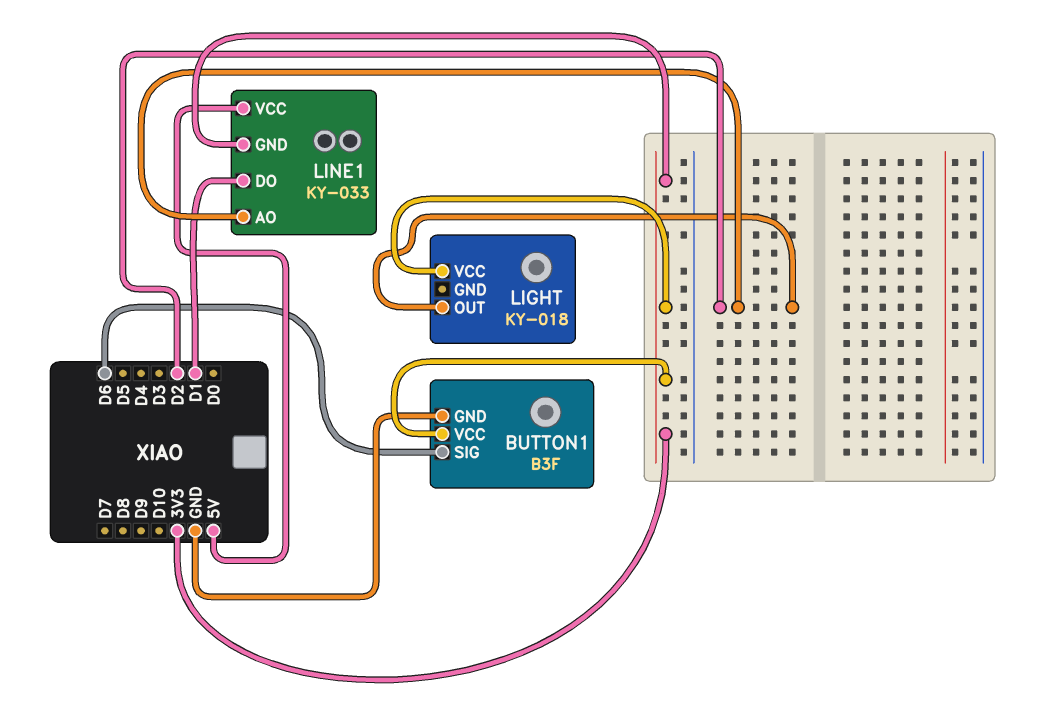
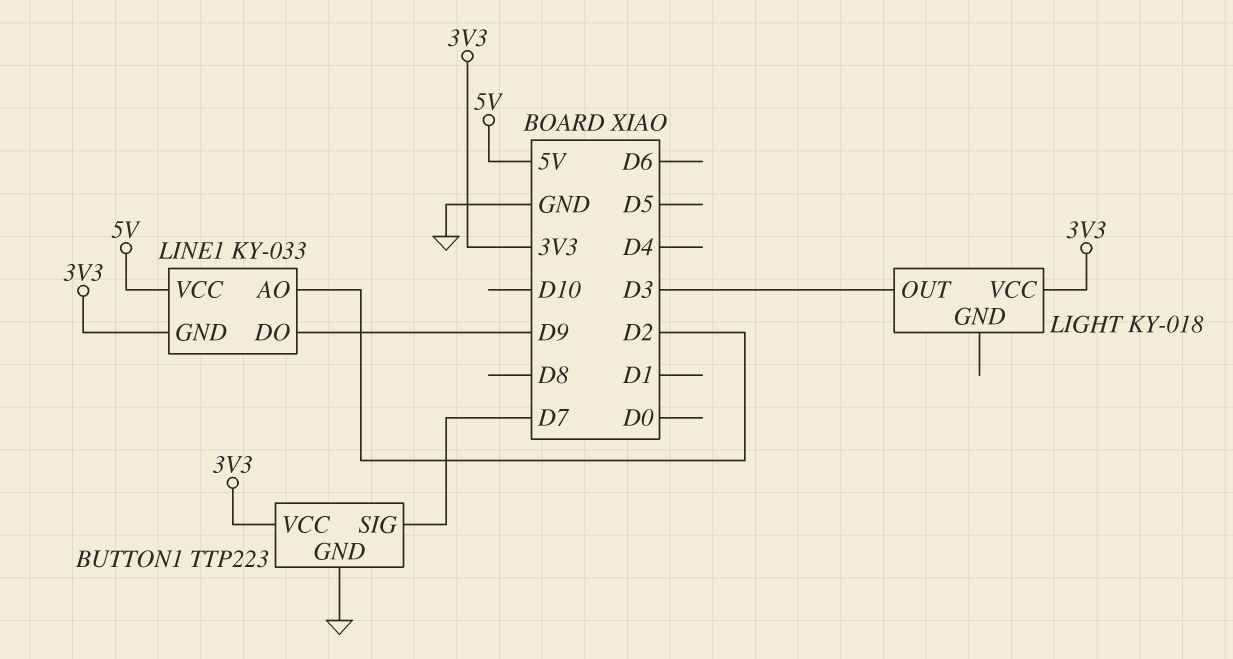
BUTTON1: B3F -> TTP223
BUTTON1 pin SIG: D6 -> D7
LIGHT pin OUT: D2 -> D3
LINE1 pin DO: D1 -> D9

